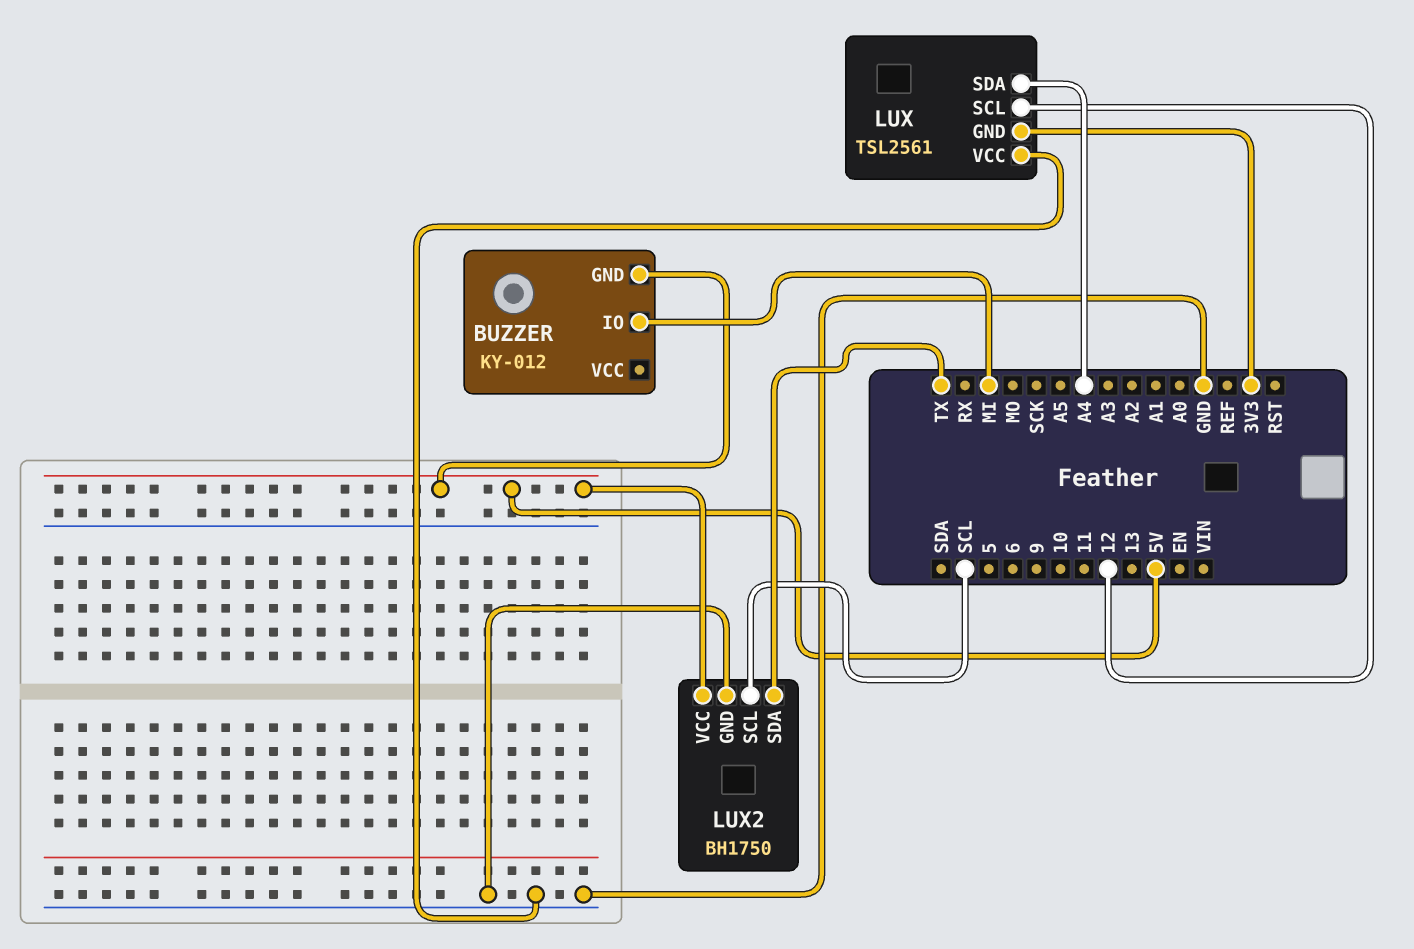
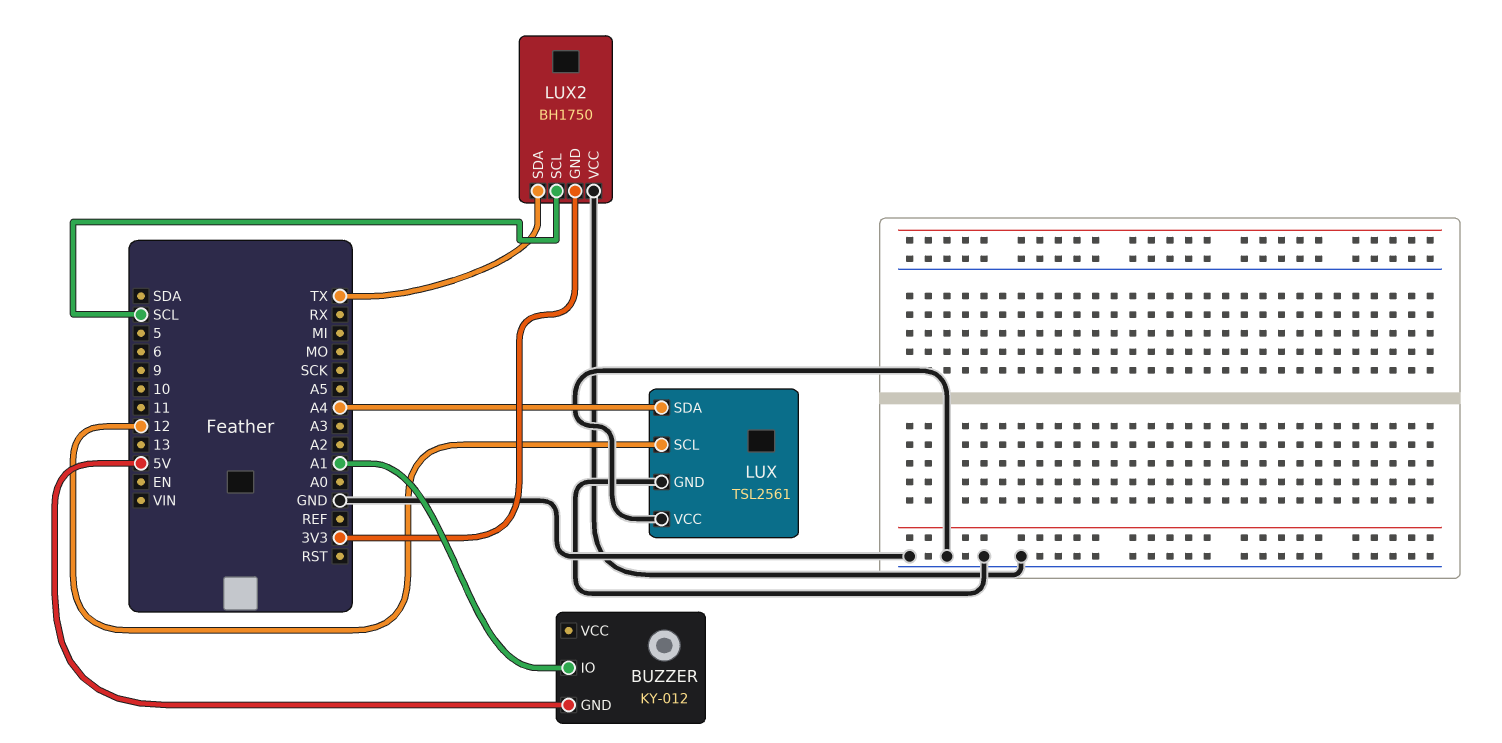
BUZZER pin IO: MI -> A1
LUX pin GND: 3V3 -> GND
LUX2 pin GND: GND -> 3V3
LUX2 pin VCC: 5V -> GND

